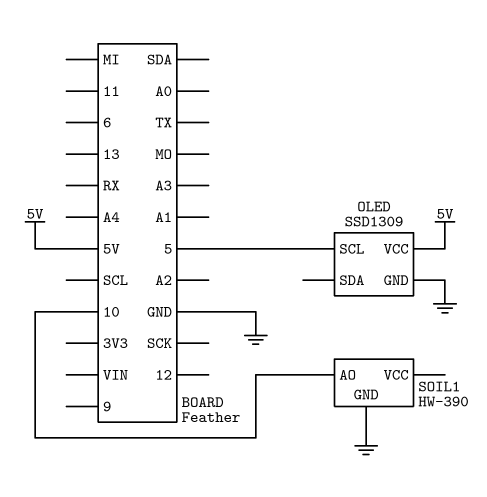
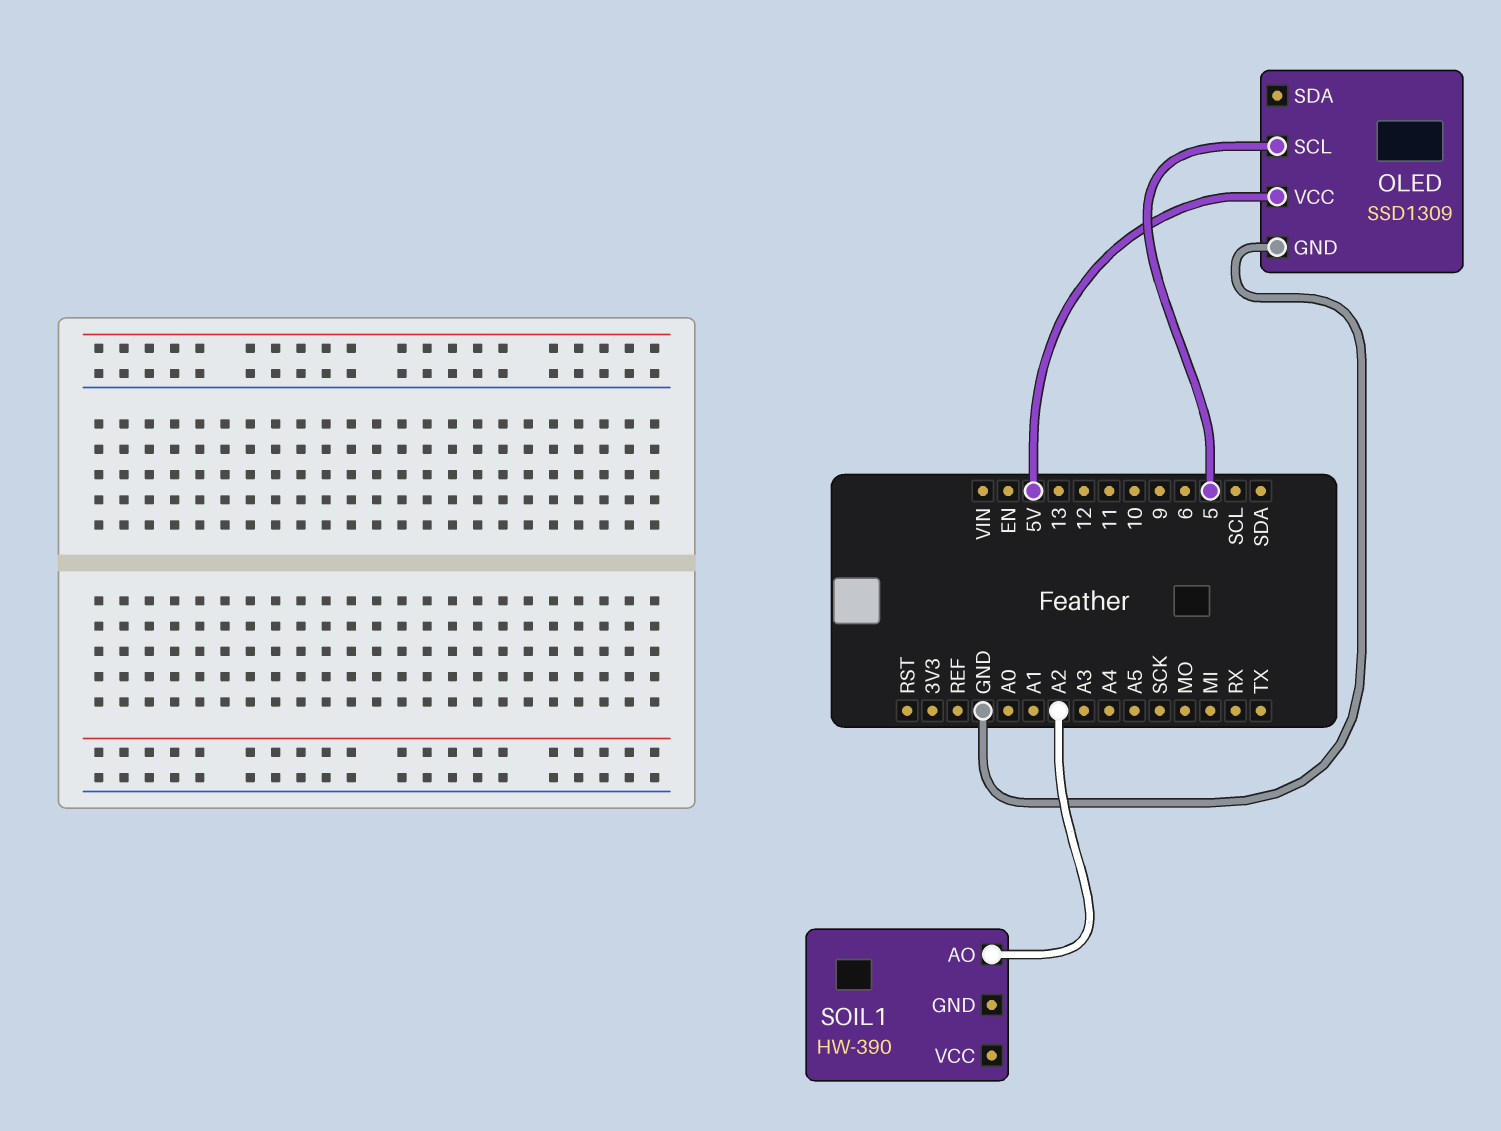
SOIL1 pin AO: 10 -> A2
SOIL1 pin GND: GND -> none

